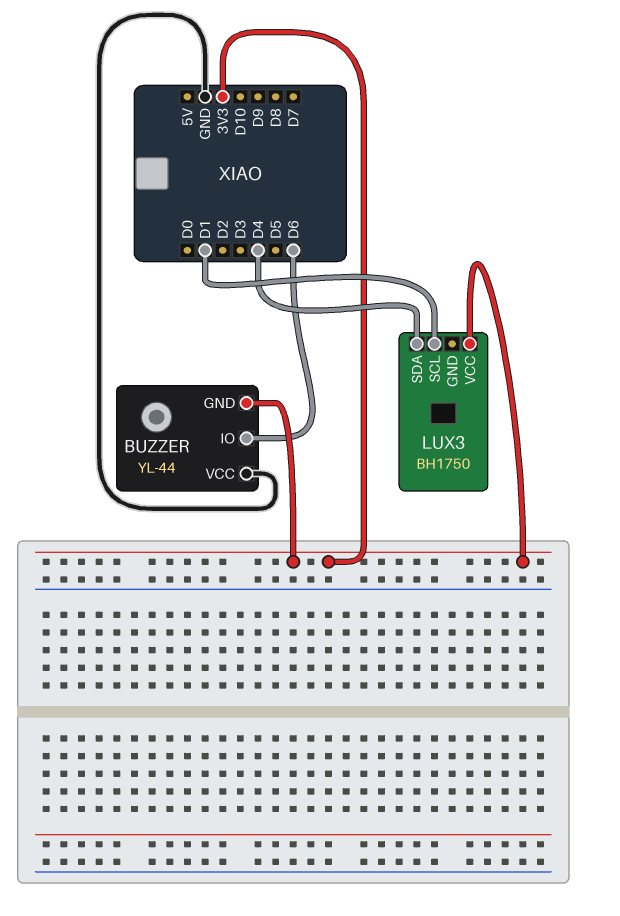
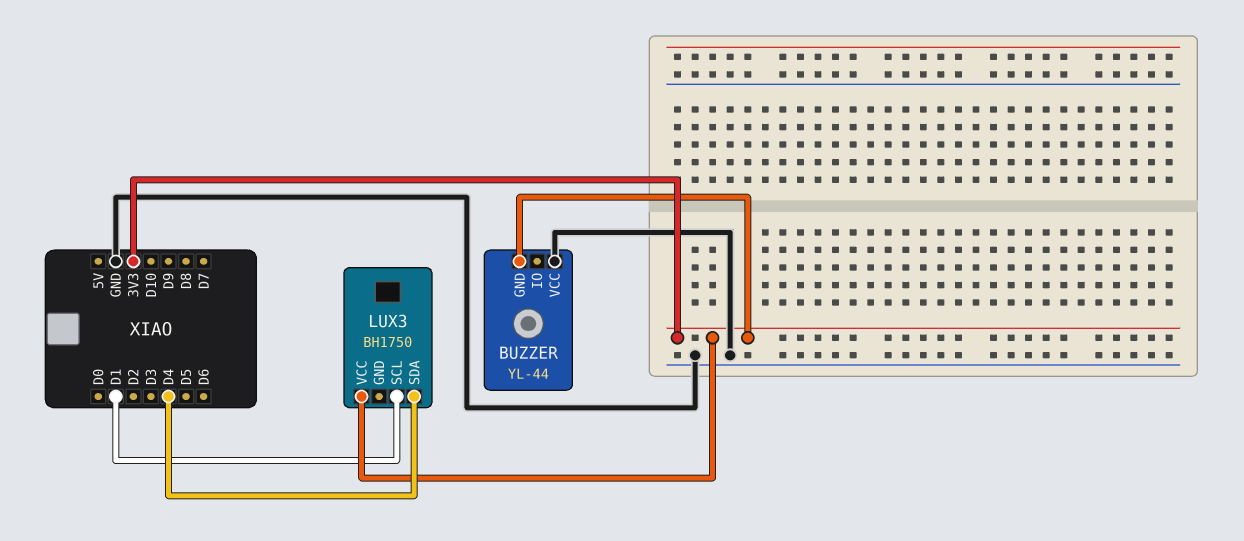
BUZZER pin IO: D6 -> none

